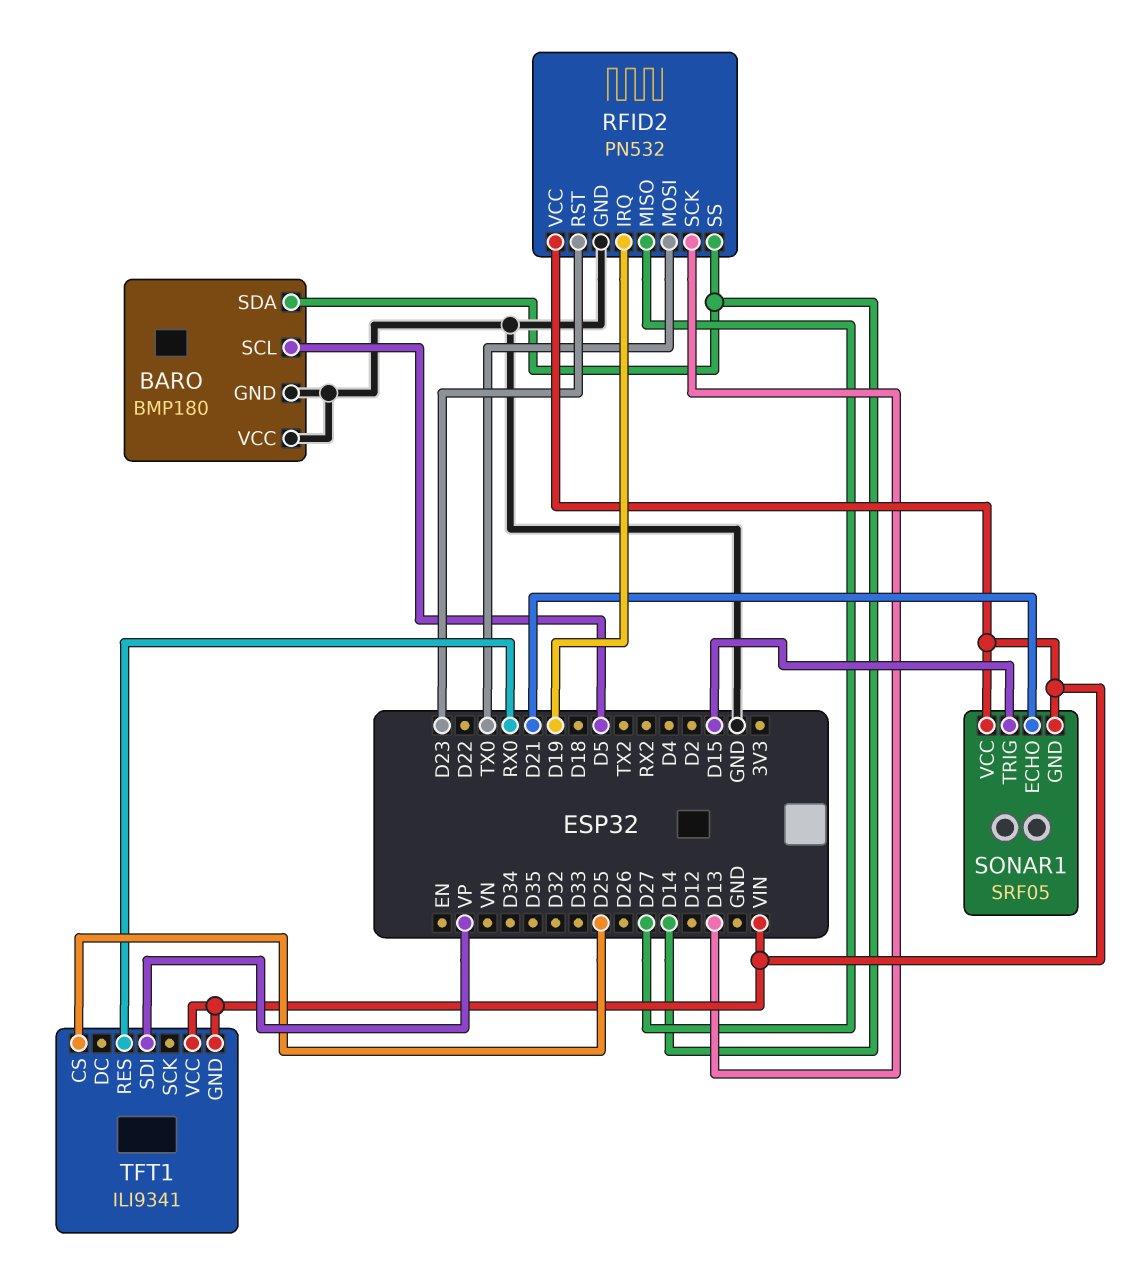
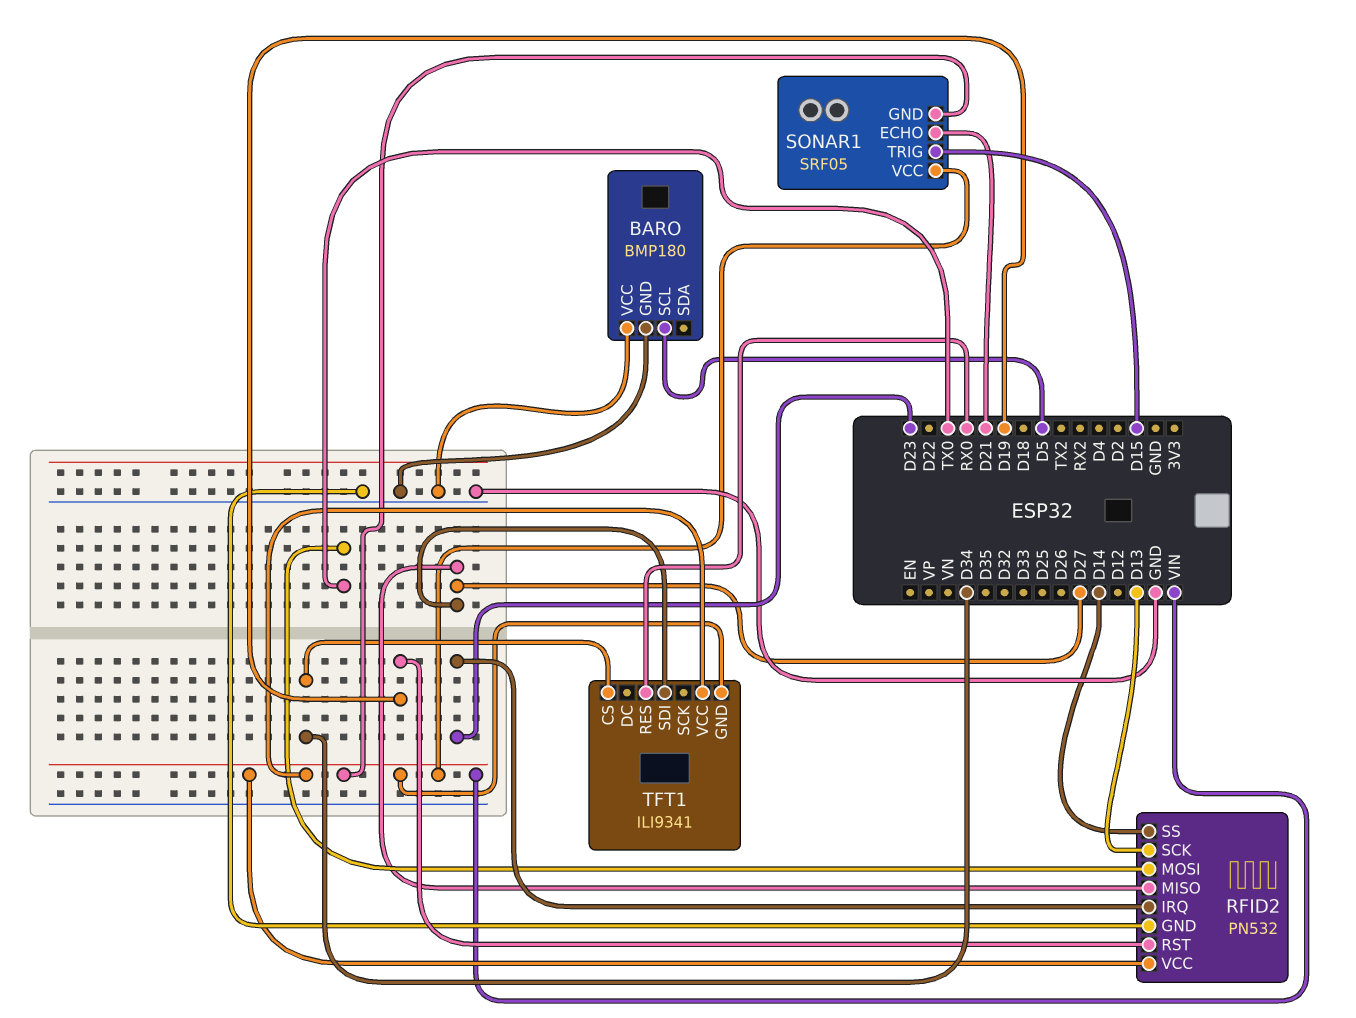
BARO pin SDA: D14 -> none
RFID2 pin IRQ: D19 -> D23
RFID2 pin RST: D23 -> D19
TFT1 pin CS: D25 -> D34
TFT1 pin SDI: VP -> D27

